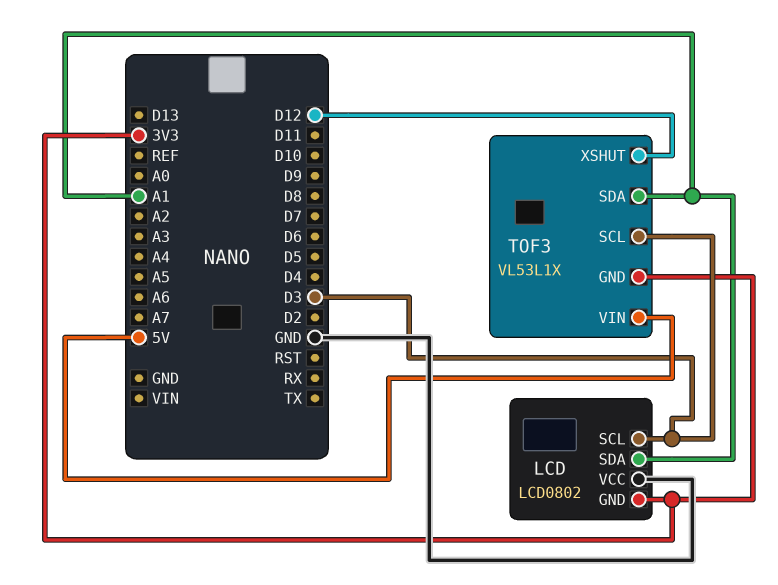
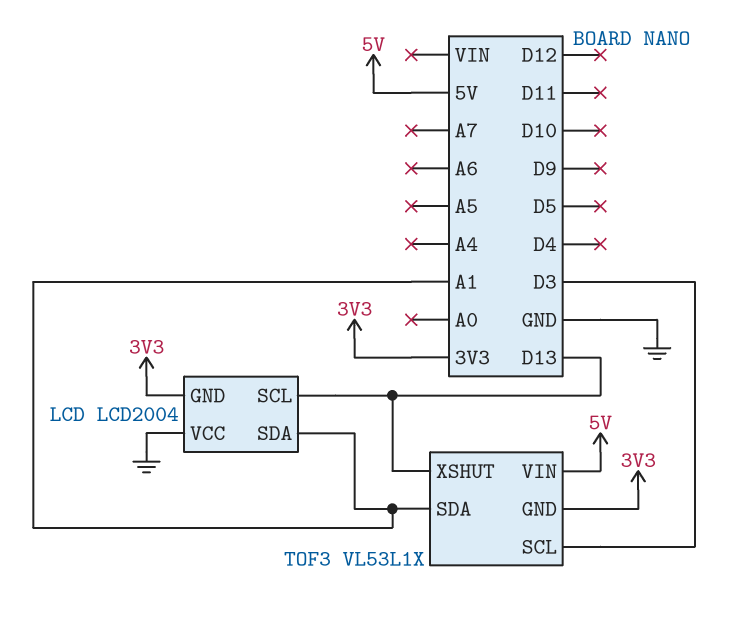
LCD: LCD0802 -> LCD2004
LCD pin SCL: D3 -> D13
TOF3 pin XSHUT: D12 -> D13

